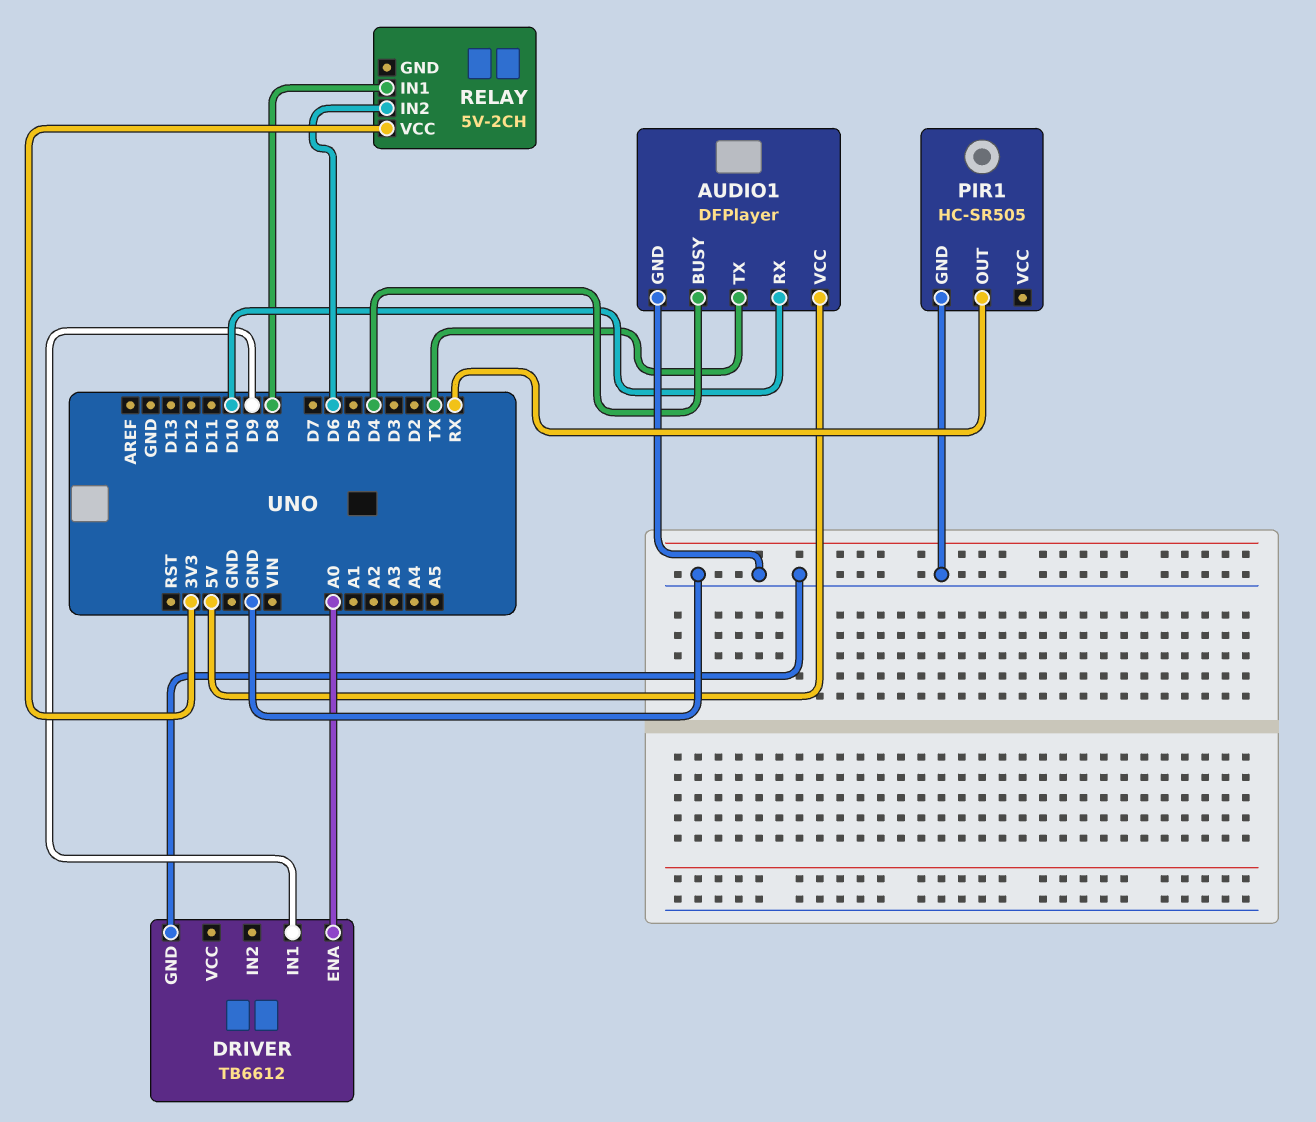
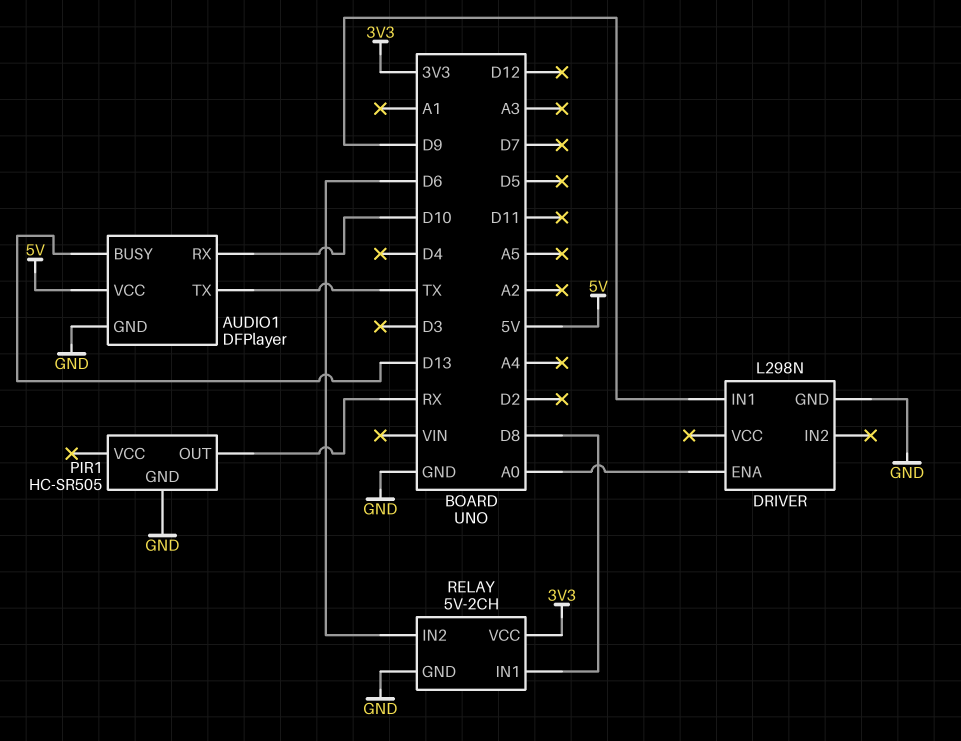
AUDIO1 pin BUSY: D4 -> D13
DRIVER: TB6612 -> L298N
RELAY pin GND: none -> GND

